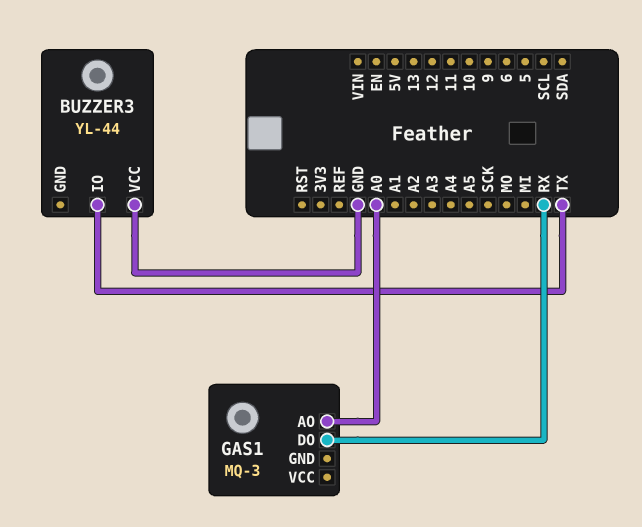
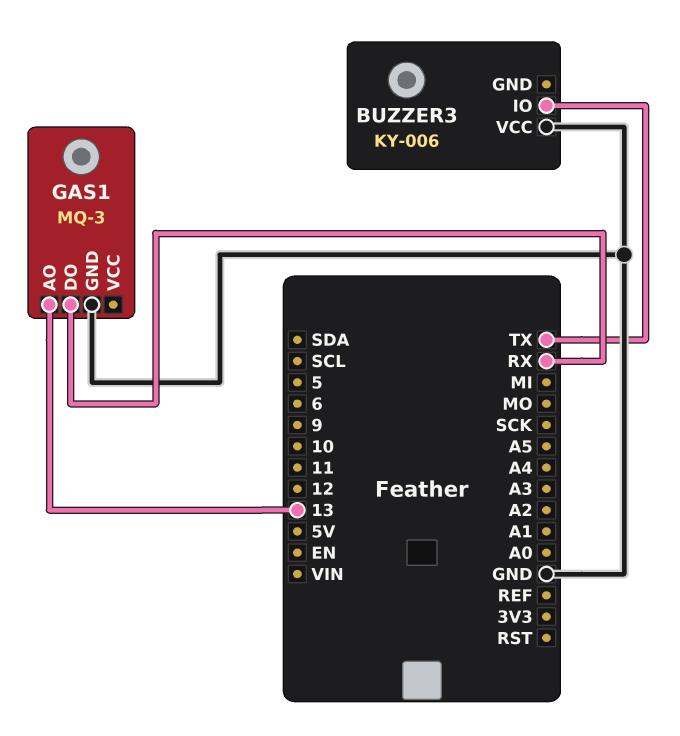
BUZZER3: YL-44 -> KY-006
GAS1 pin AO: A0 -> 13
GAS1 pin GND: none -> GND

